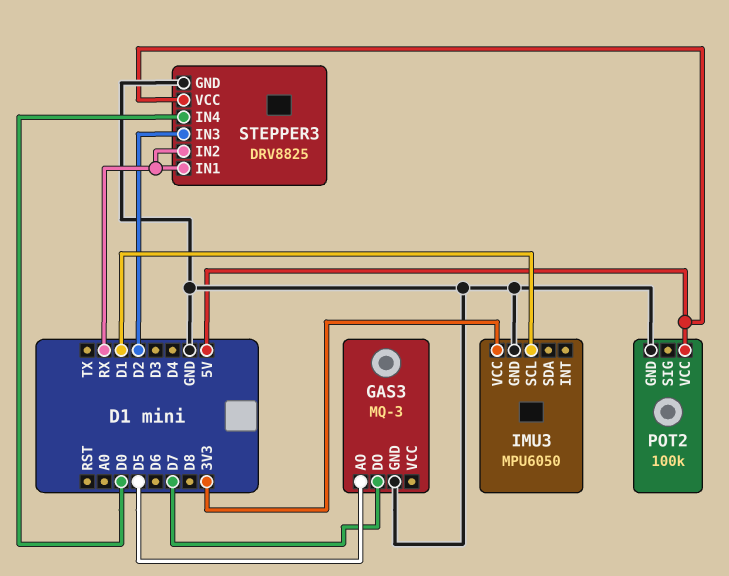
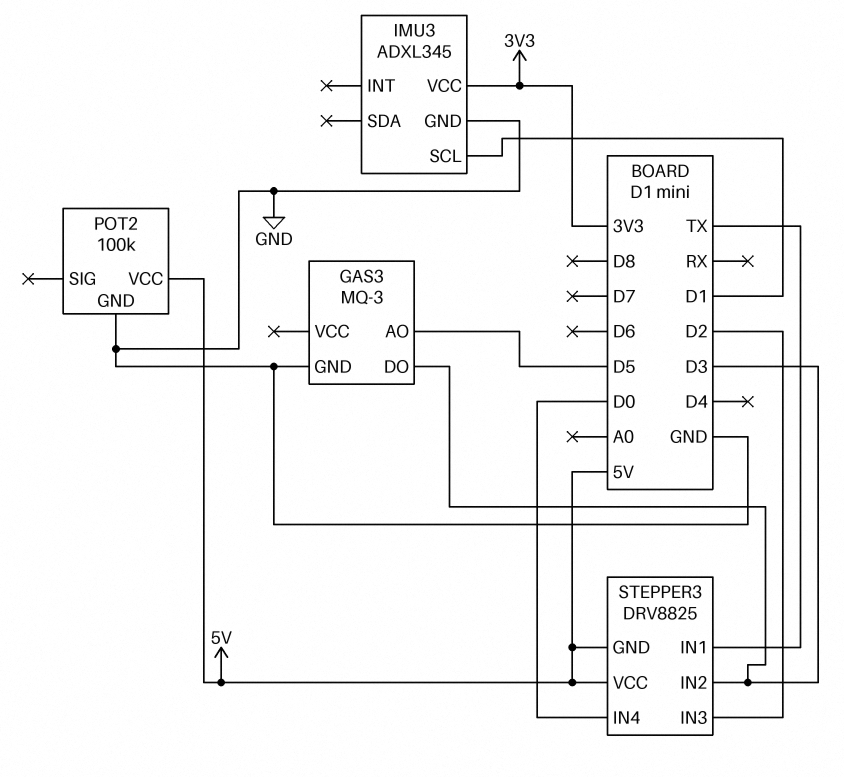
GAS3 pin DO: D7 -> D3
IMU3: MPU6050 -> ADXL345
STEPPER3 pin GND: GND -> 5V
STEPPER3 pin IN1: RX -> TX
STEPPER3 pin IN2: RX -> D3

